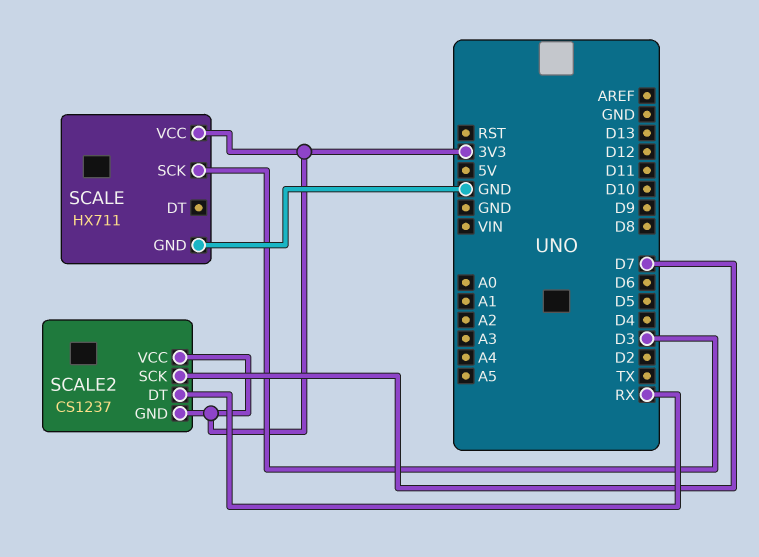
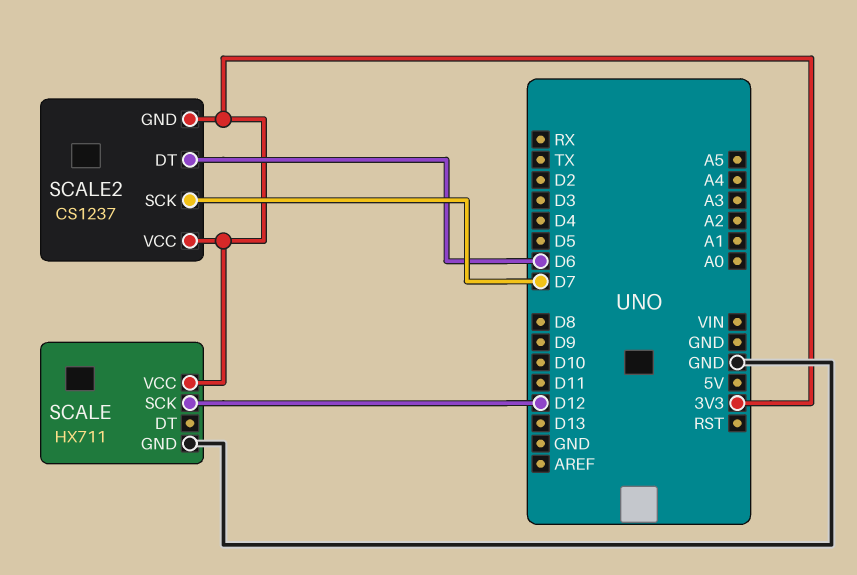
SCALE pin SCK: D3 -> D12
SCALE2 pin DT: RX -> D6

